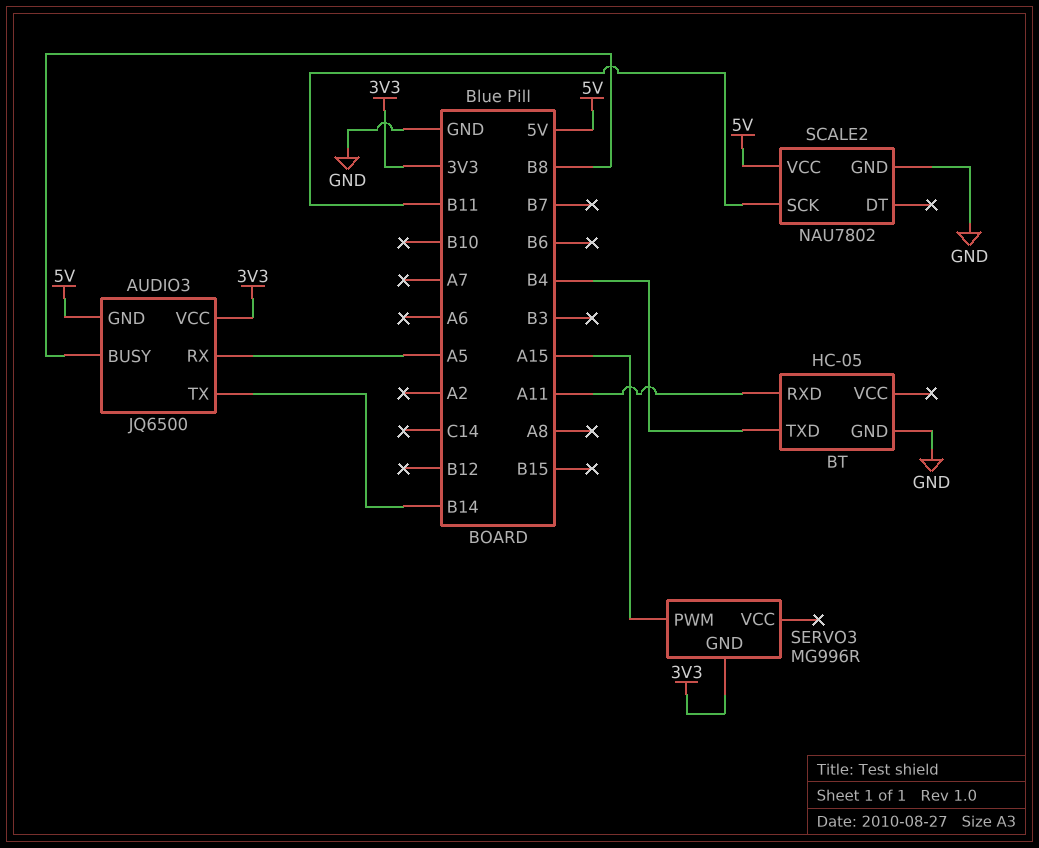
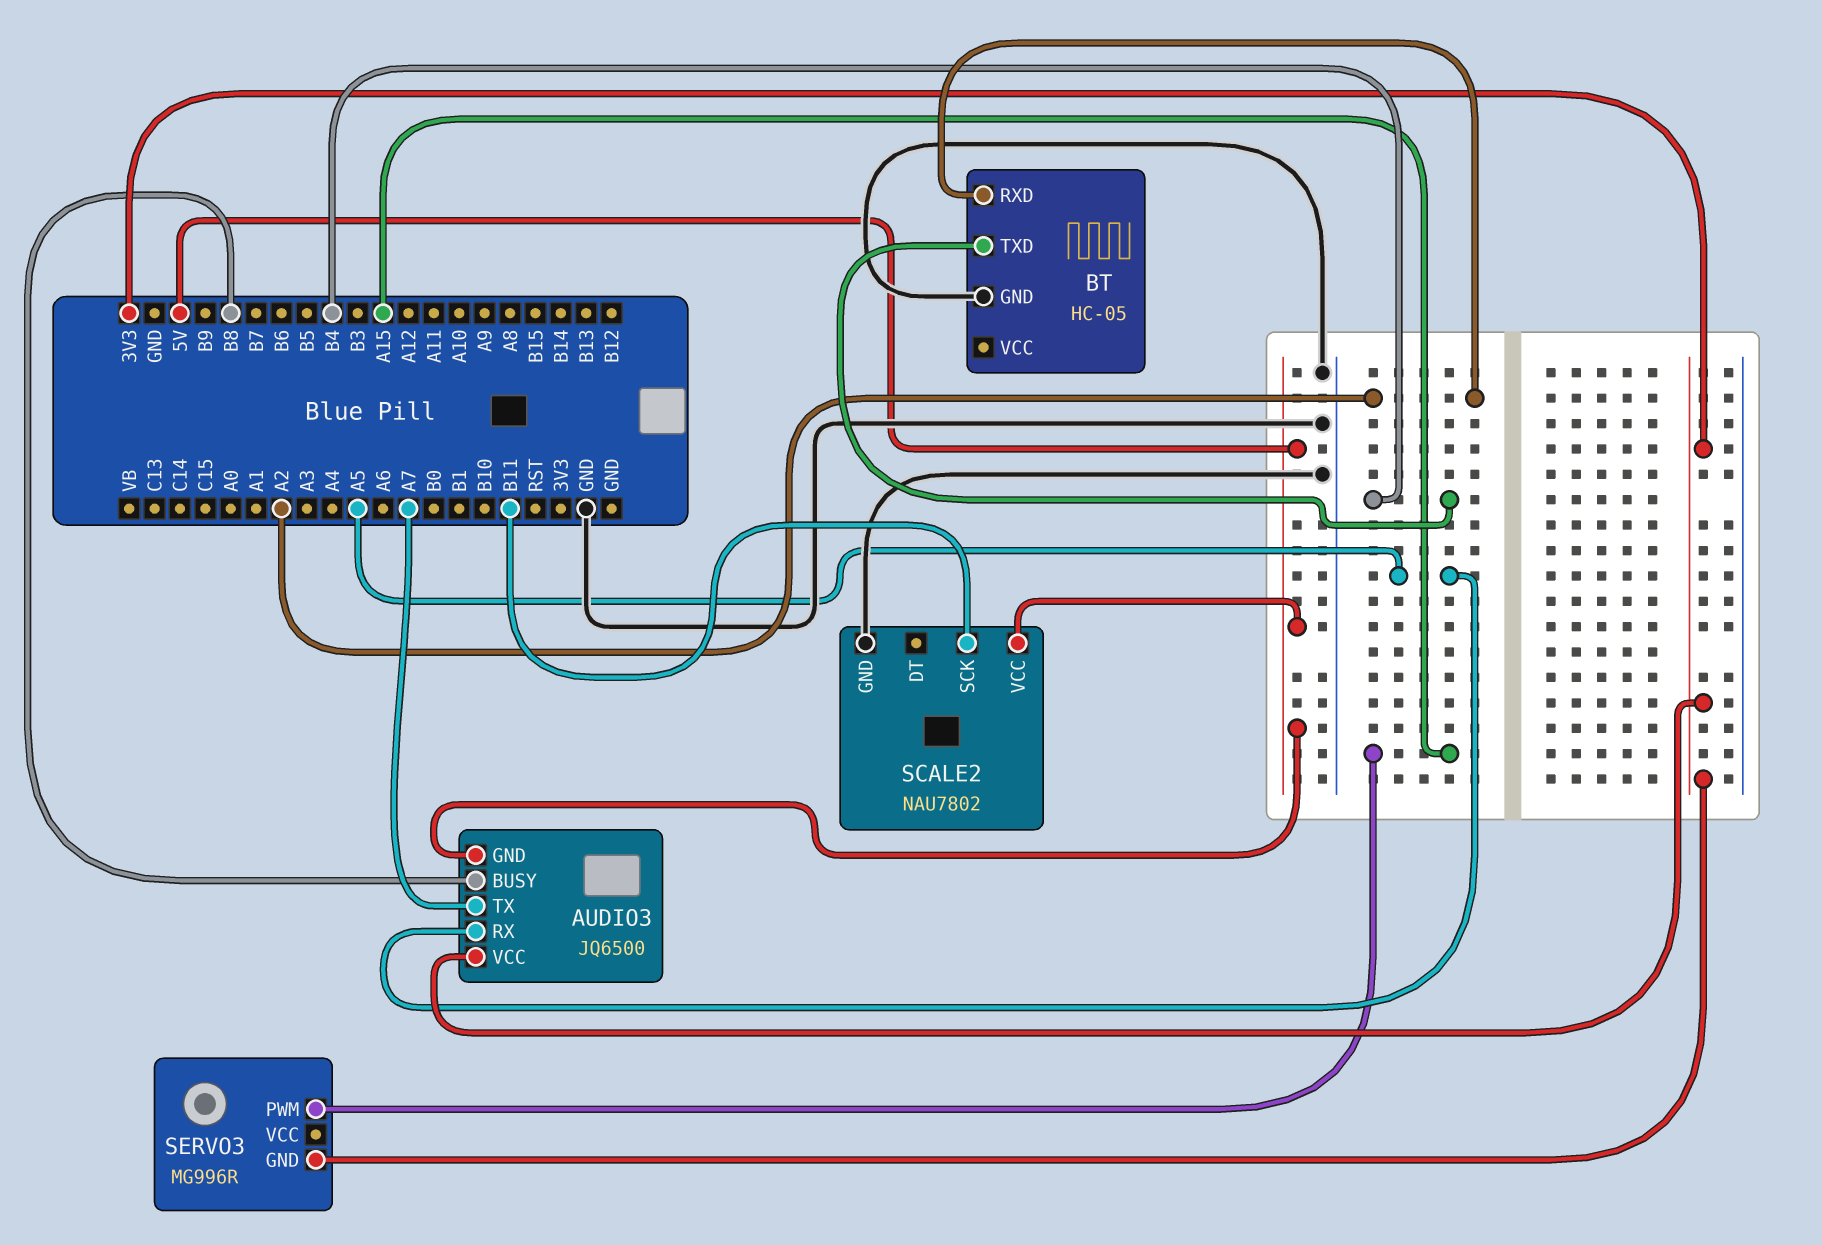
AUDIO3 pin TX: B14 -> A7
BT pin RXD: A11 -> A2

